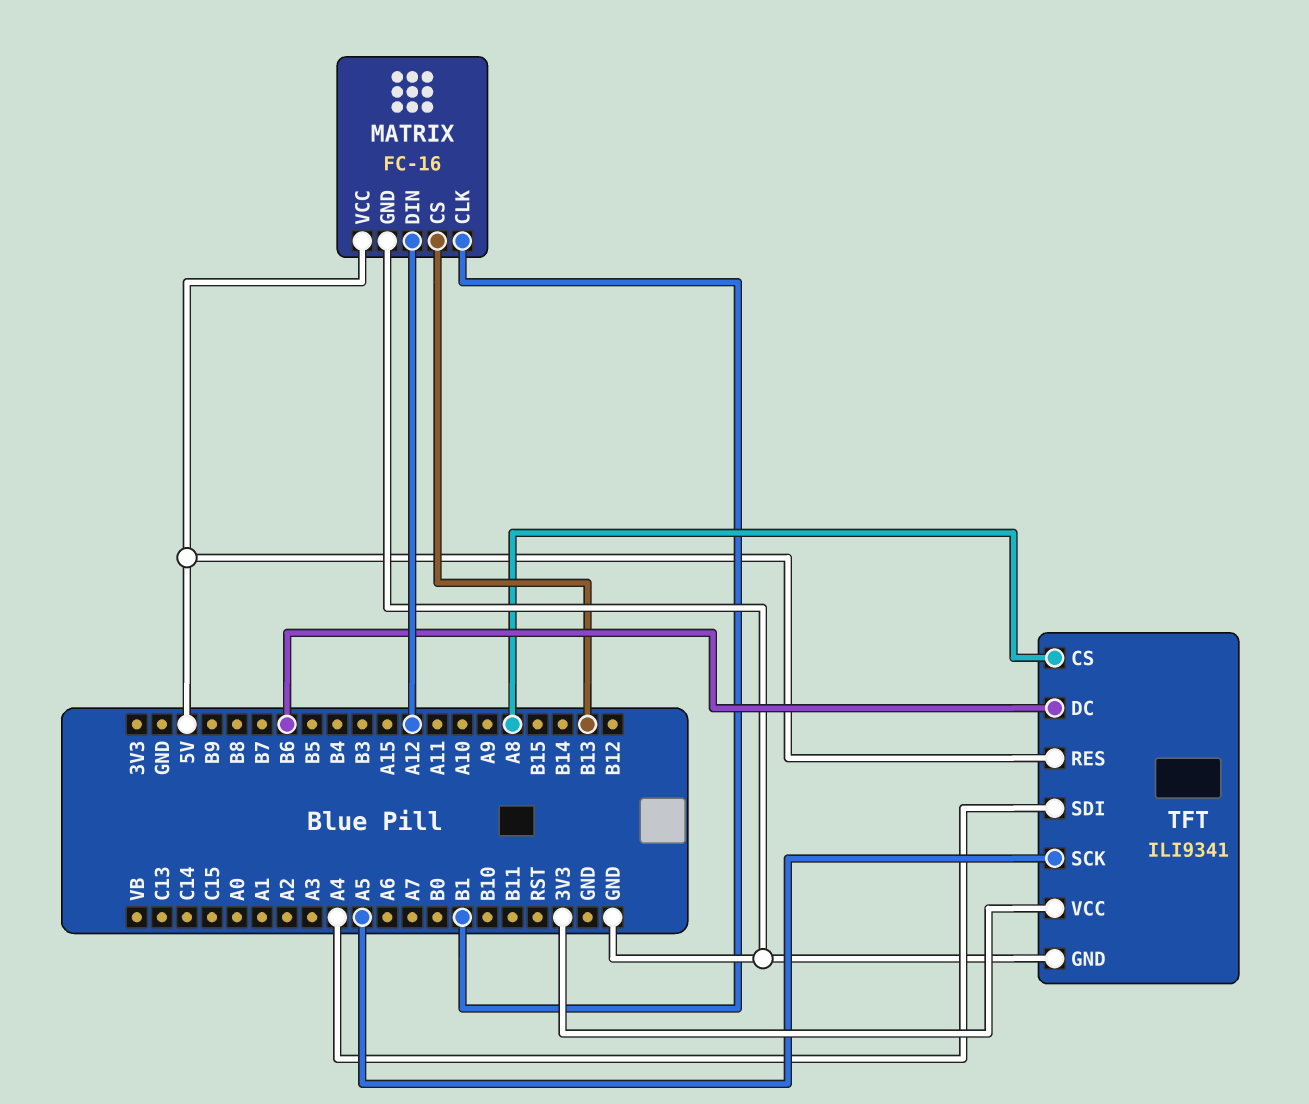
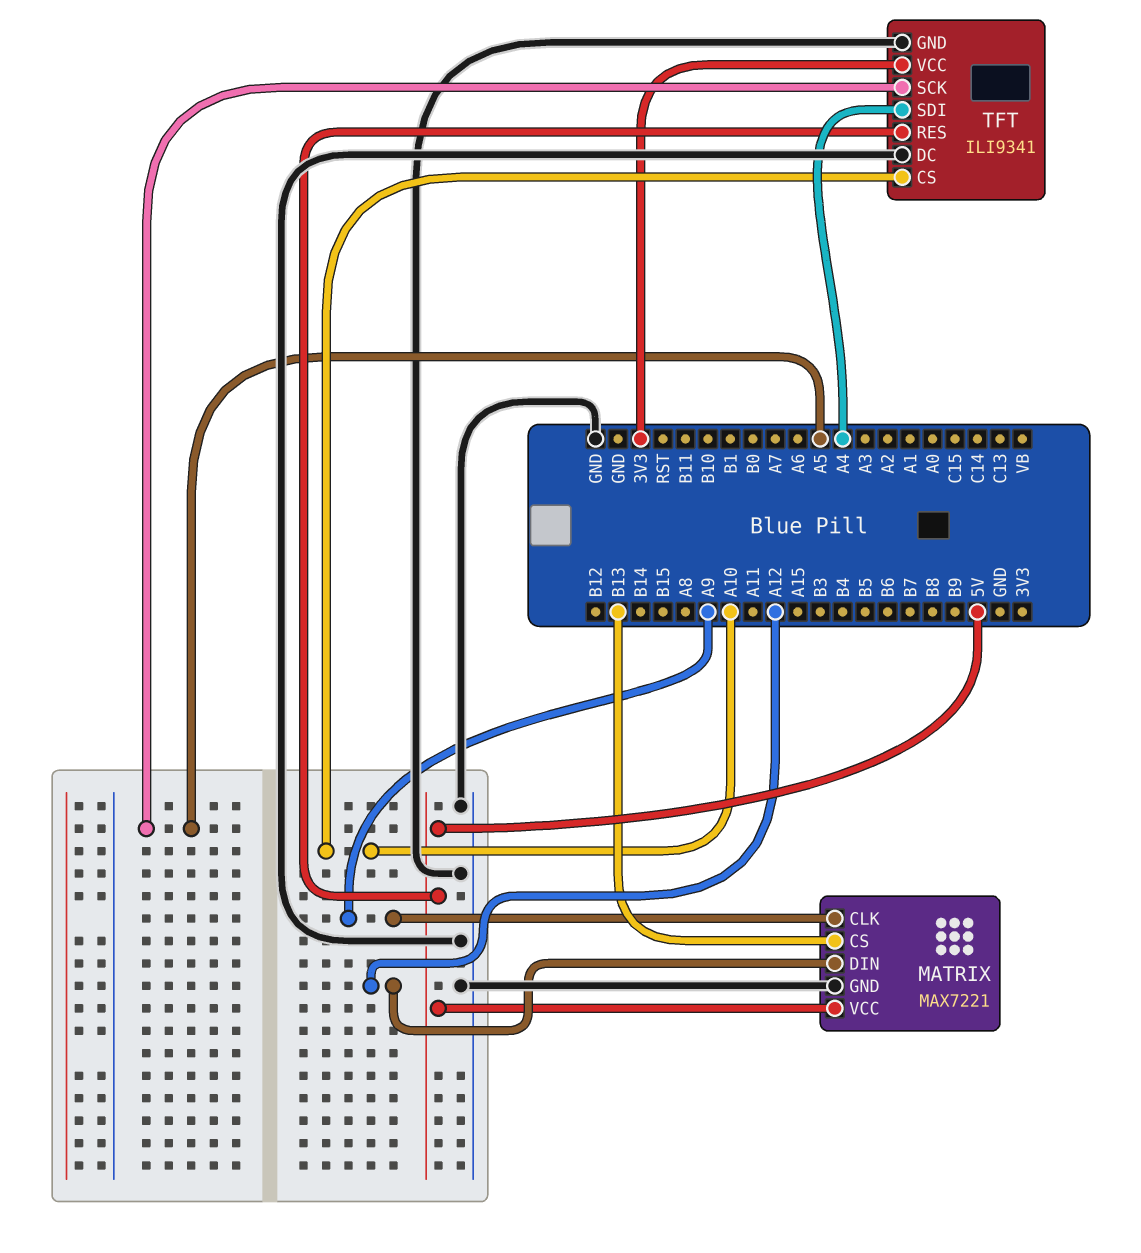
MATRIX: FC-16 -> MAX7221
MATRIX pin CLK: B1 -> A9
TFT pin CS: A8 -> A10
TFT pin DC: B6 -> GND

